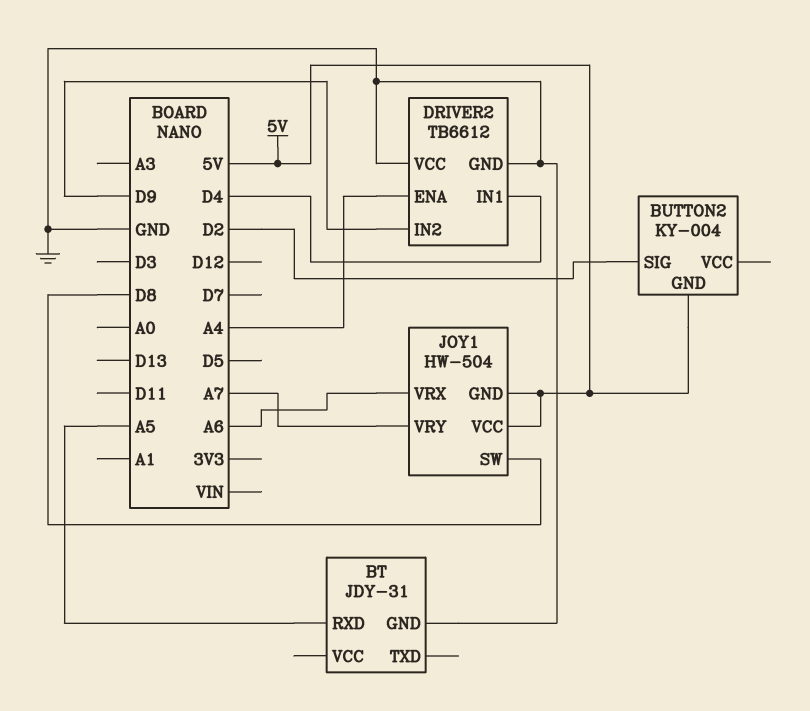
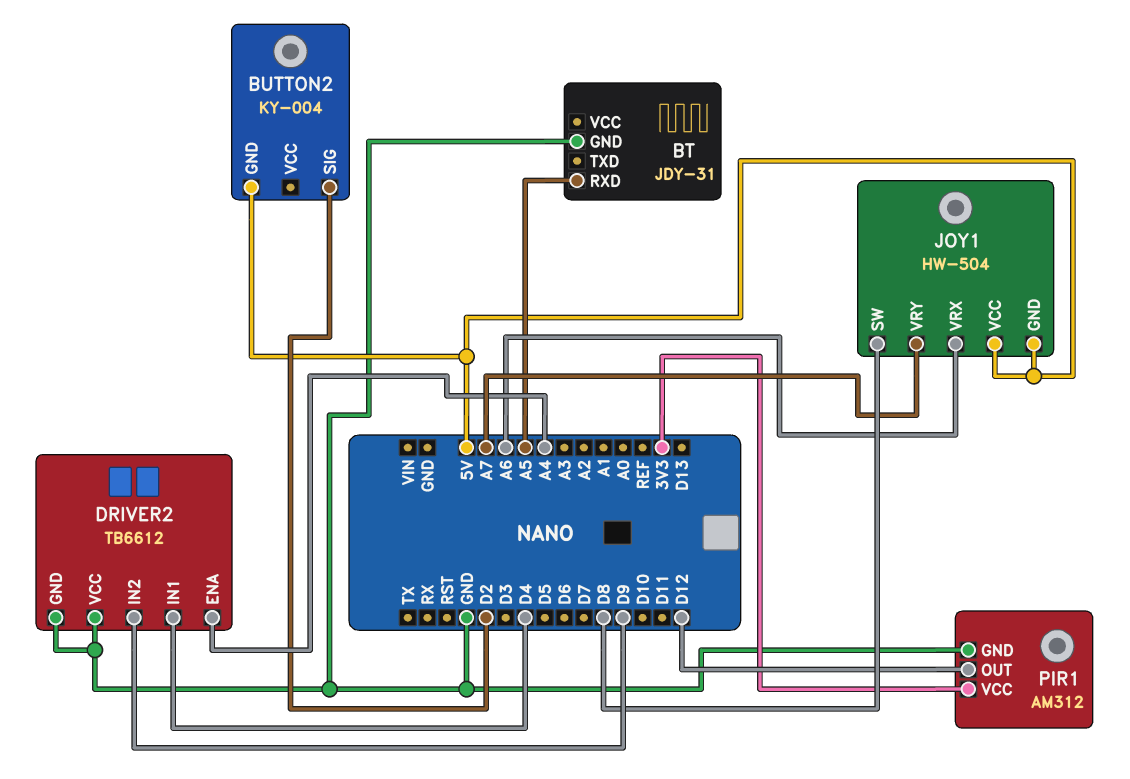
PIR1: none -> AM312
PIR1 pin GND: none -> GND
PIR1 pin OUT: none -> D12
PIR1 pin VCC: none -> 3V3

